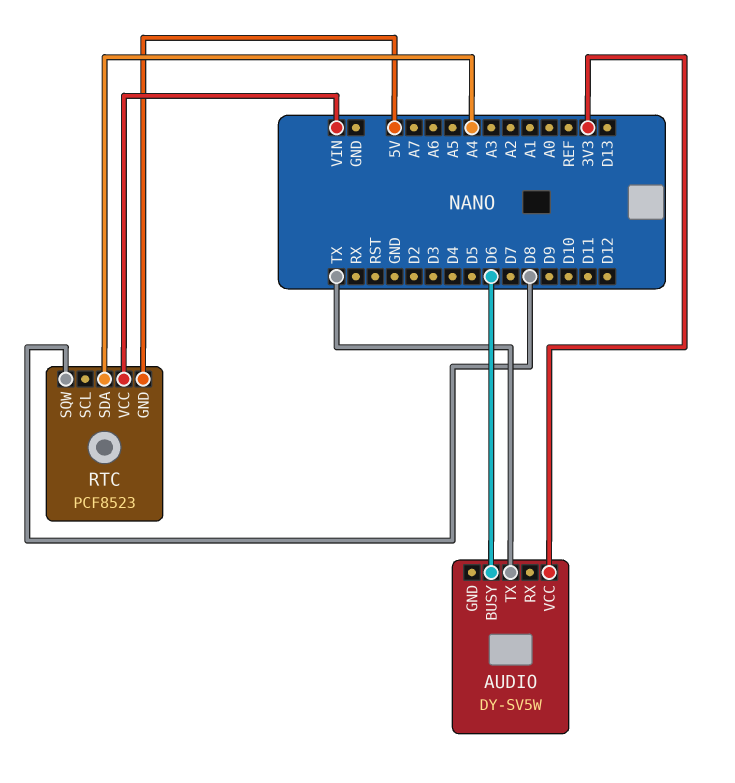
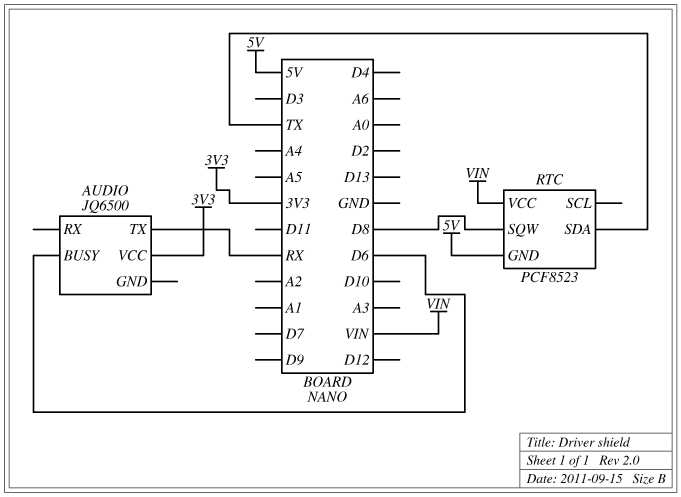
AUDIO: DY-SV5W -> JQ6500
AUDIO pin TX: TX -> RX
RTC pin SDA: A4 -> TX

